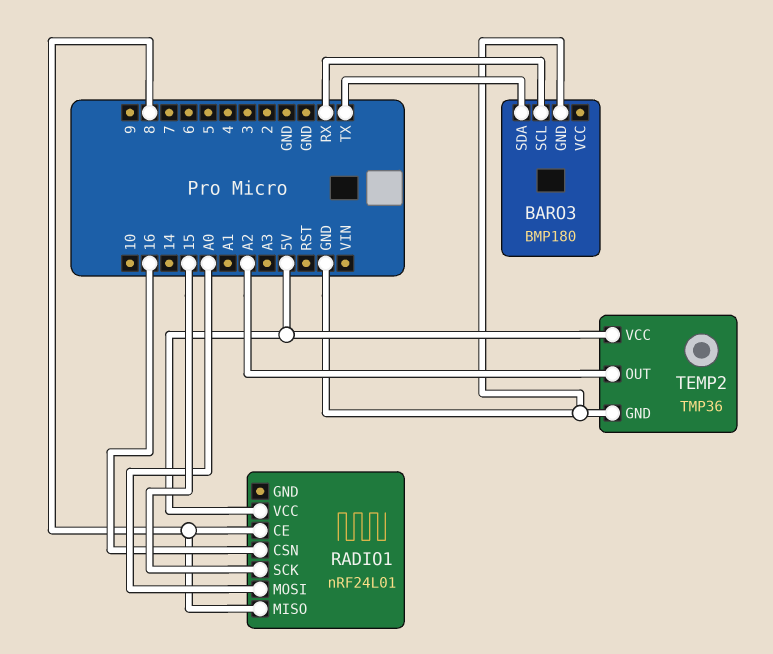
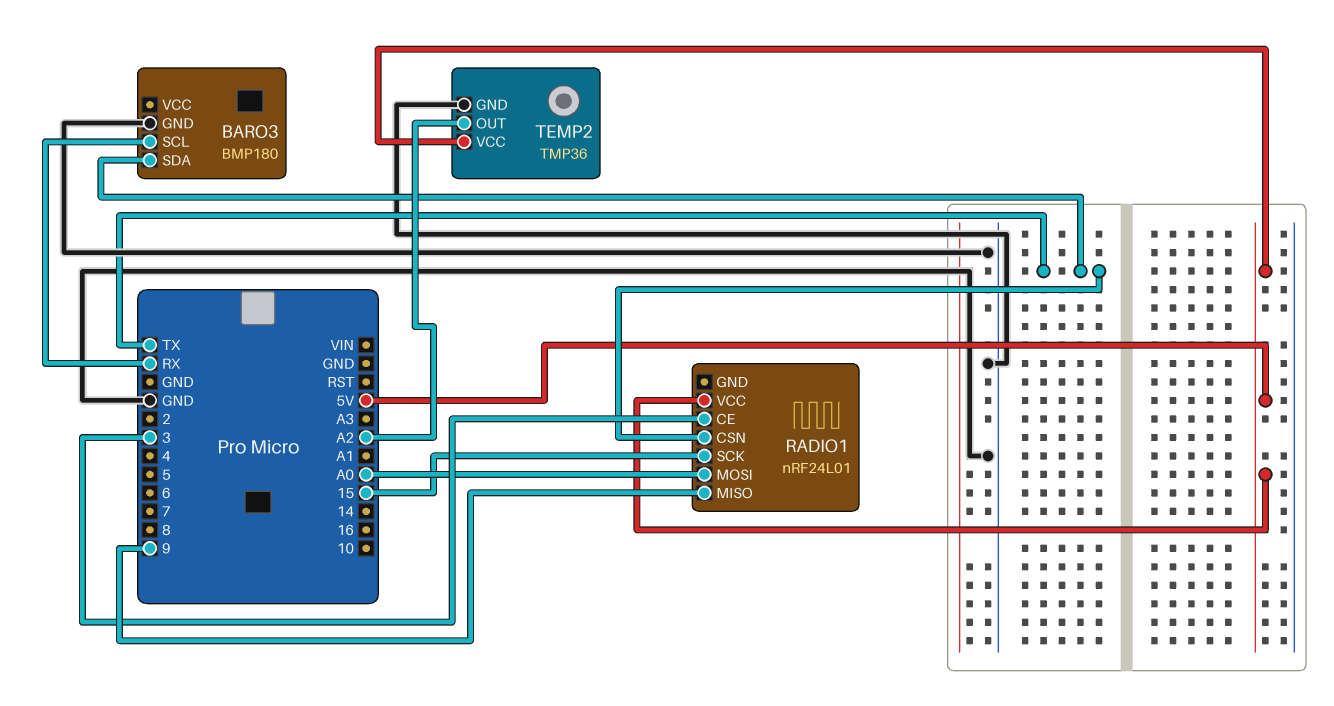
RADIO1 pin CE: 8 -> 3
RADIO1 pin CSN: 16 -> TX
RADIO1 pin MISO: 8 -> 9

